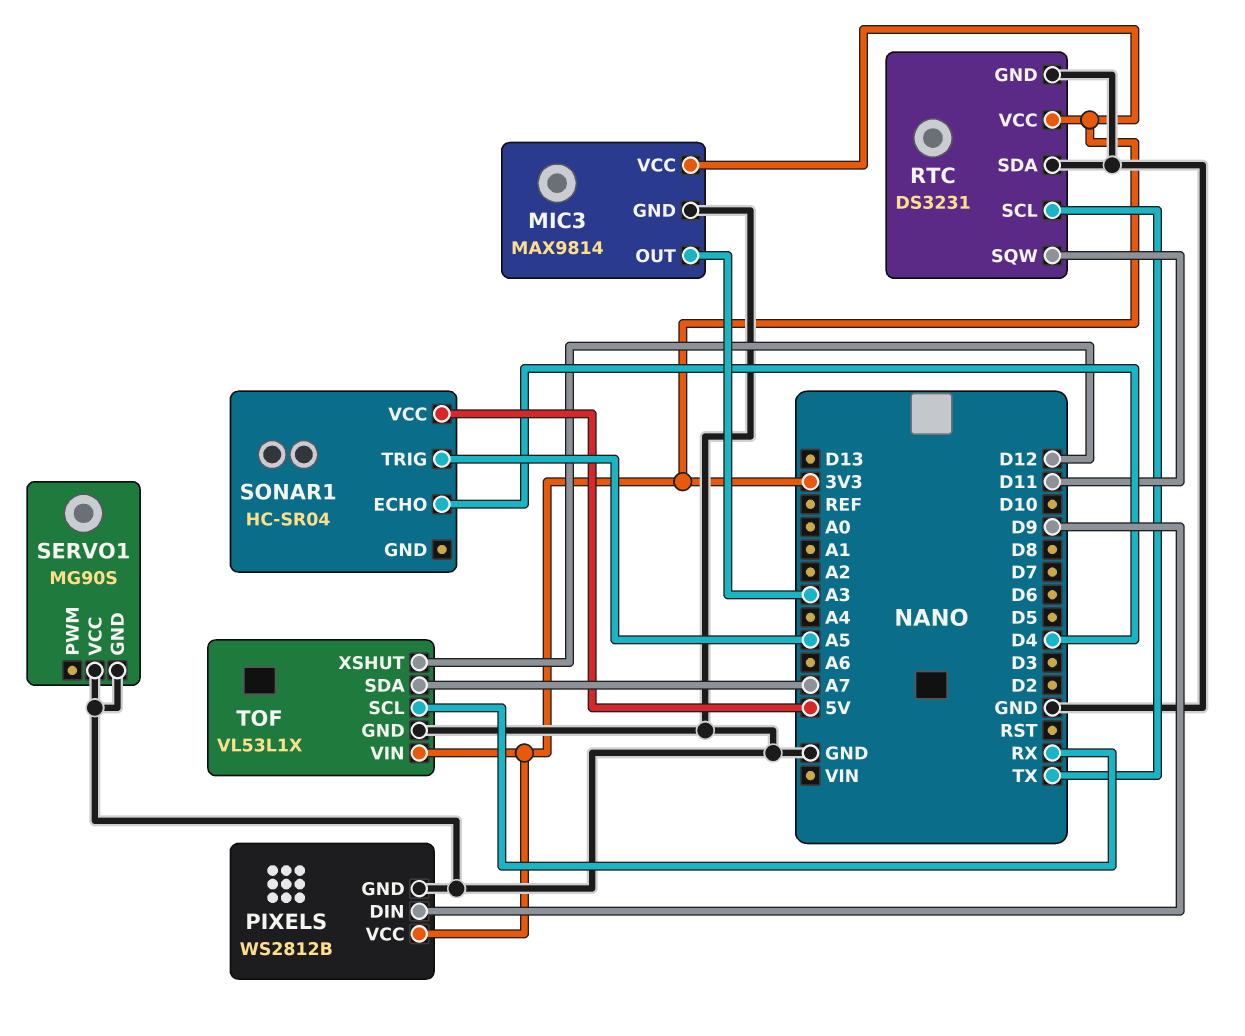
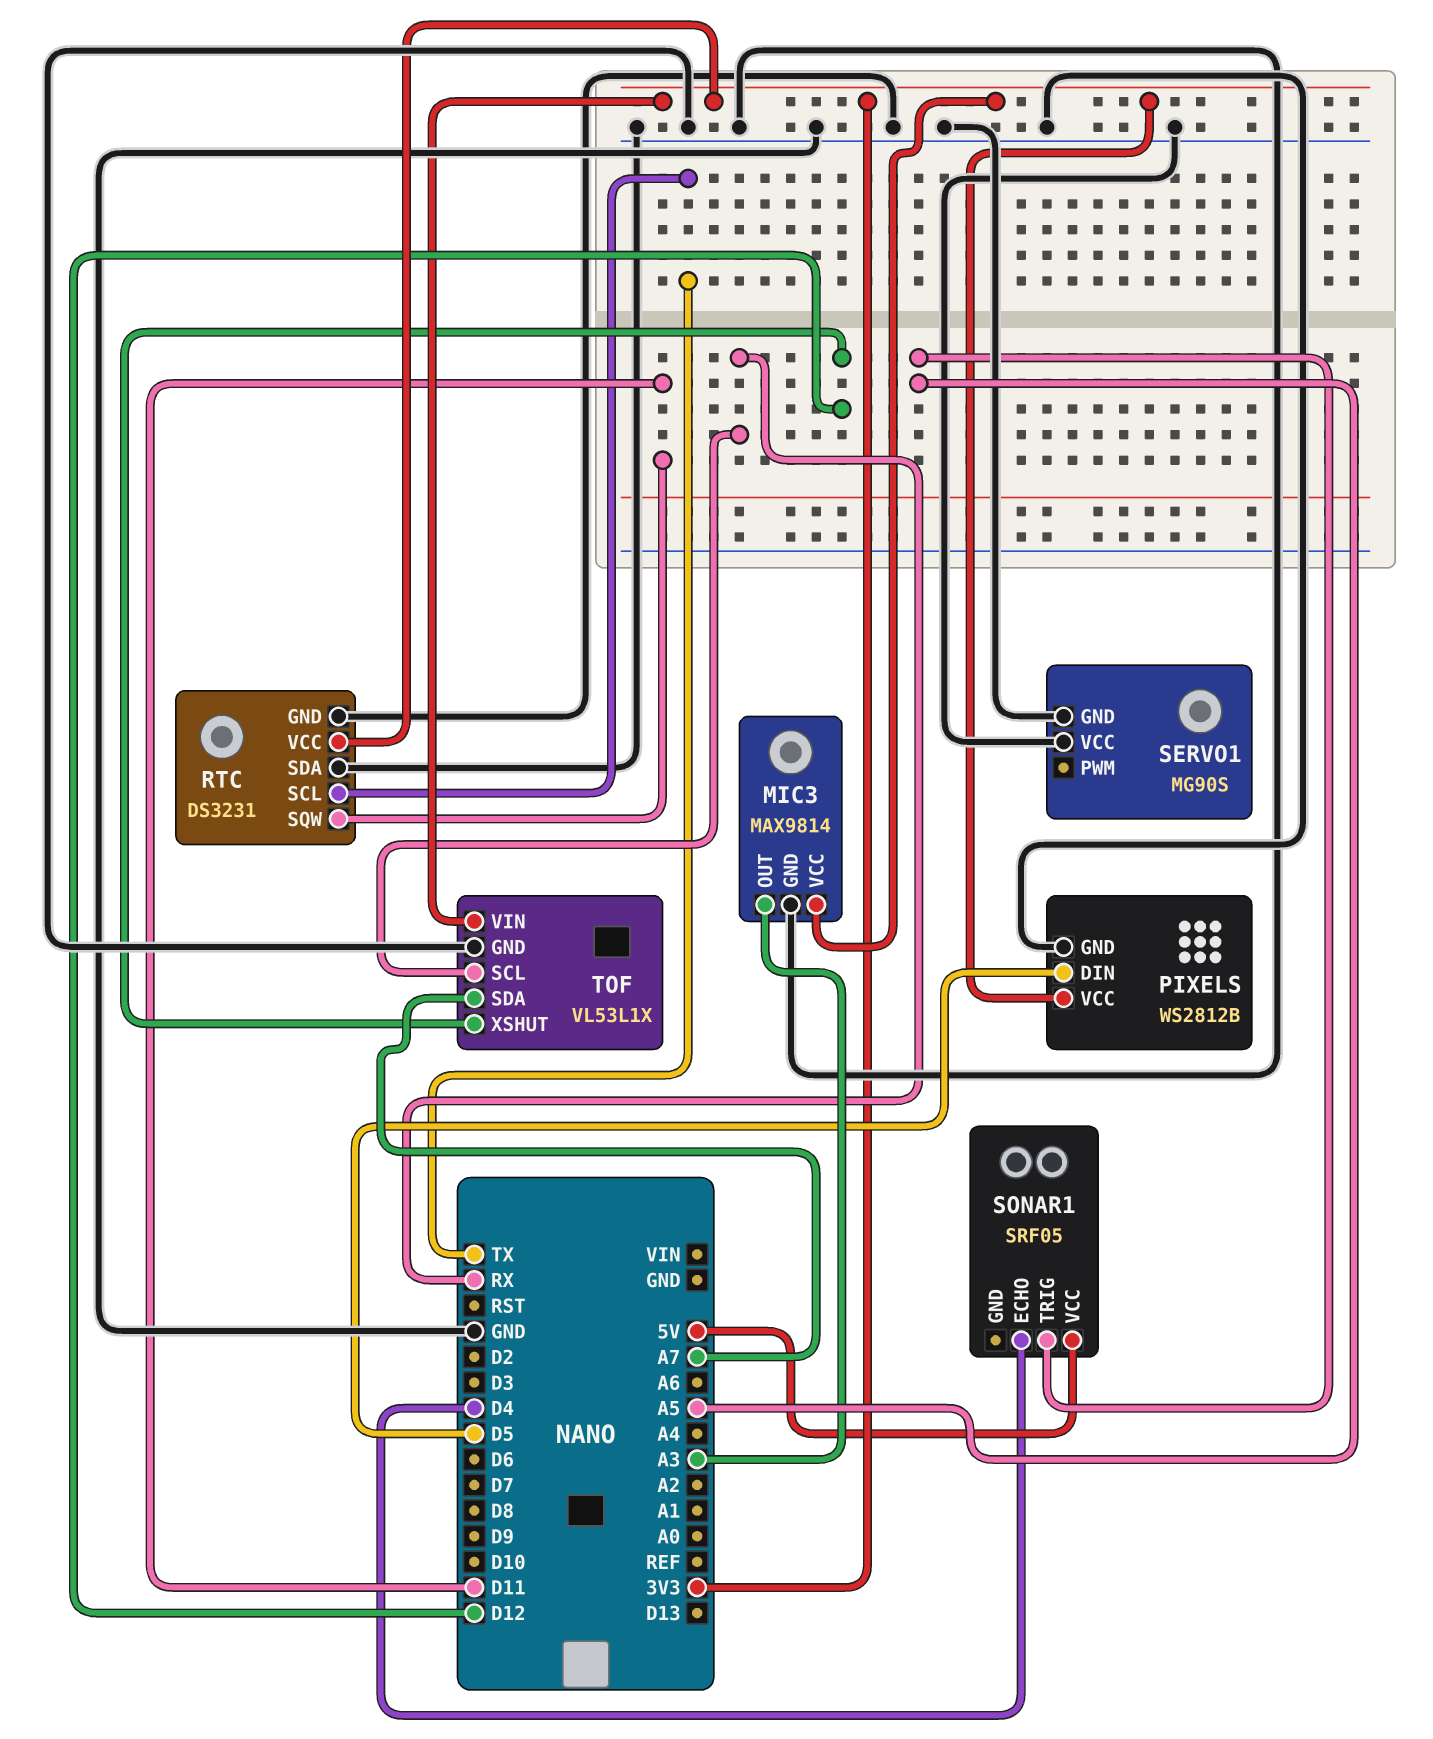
PIXELS pin DIN: D9 -> D5
SONAR1: HC-SR04 -> SRF05

